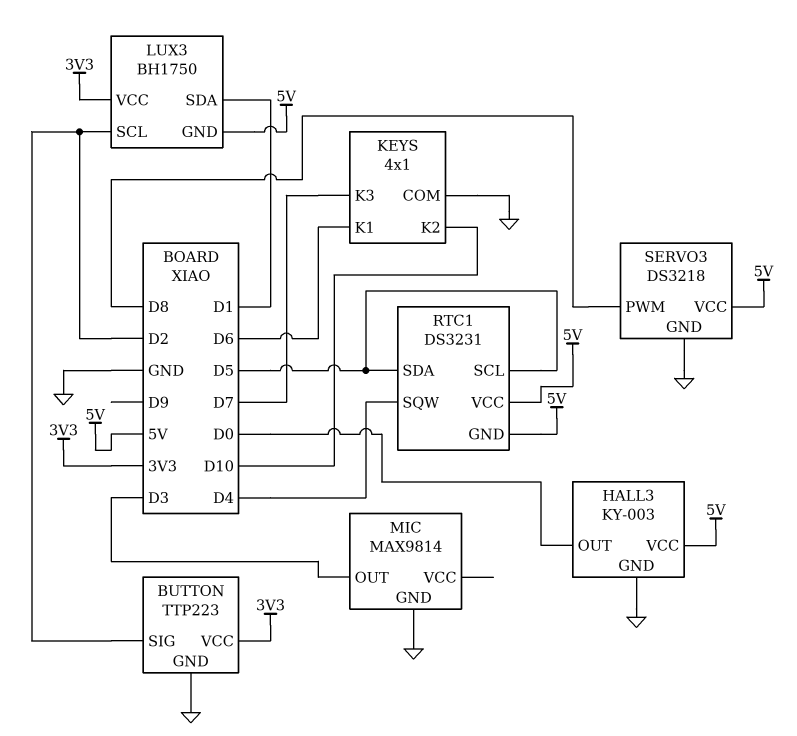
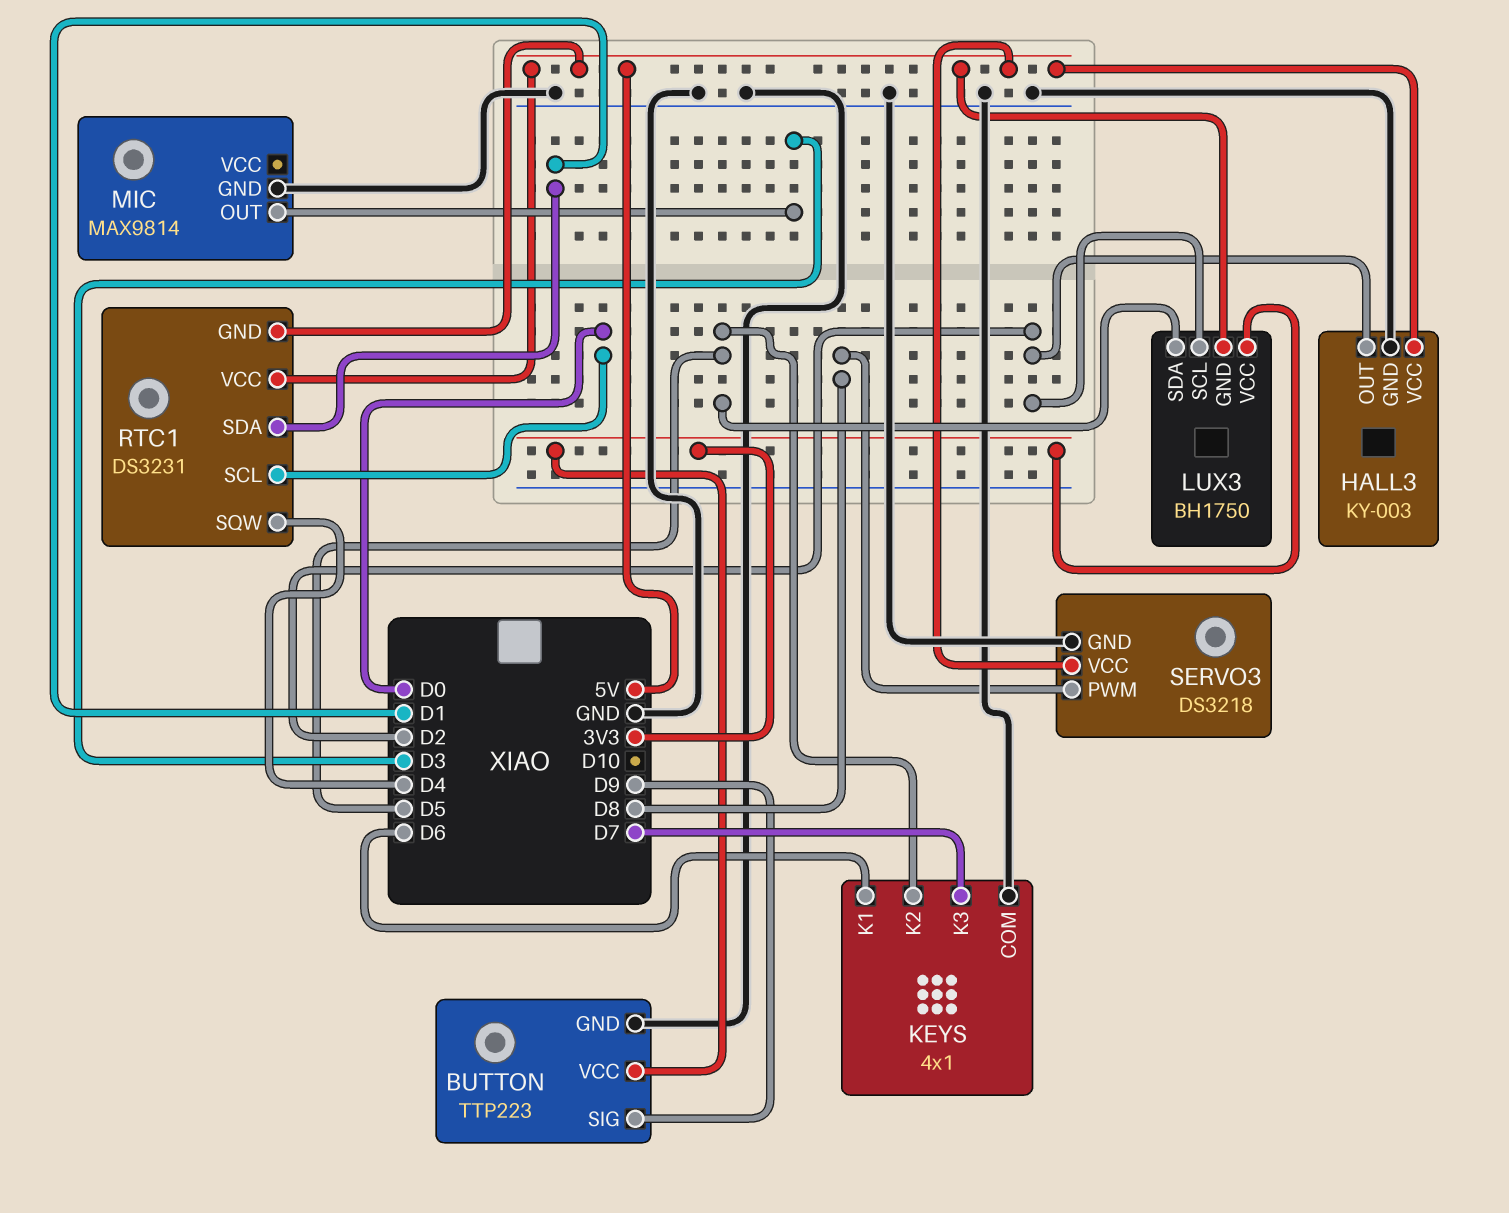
BUTTON pin SIG: D2 -> D9
HALL3 pin OUT: D0 -> D2
KEYS pin K2: D10 -> D5
LUX3 pin SDA: D1 -> D5
RTC1 pin SCL: D5 -> D0
RTC1 pin SDA: D5 -> D1

